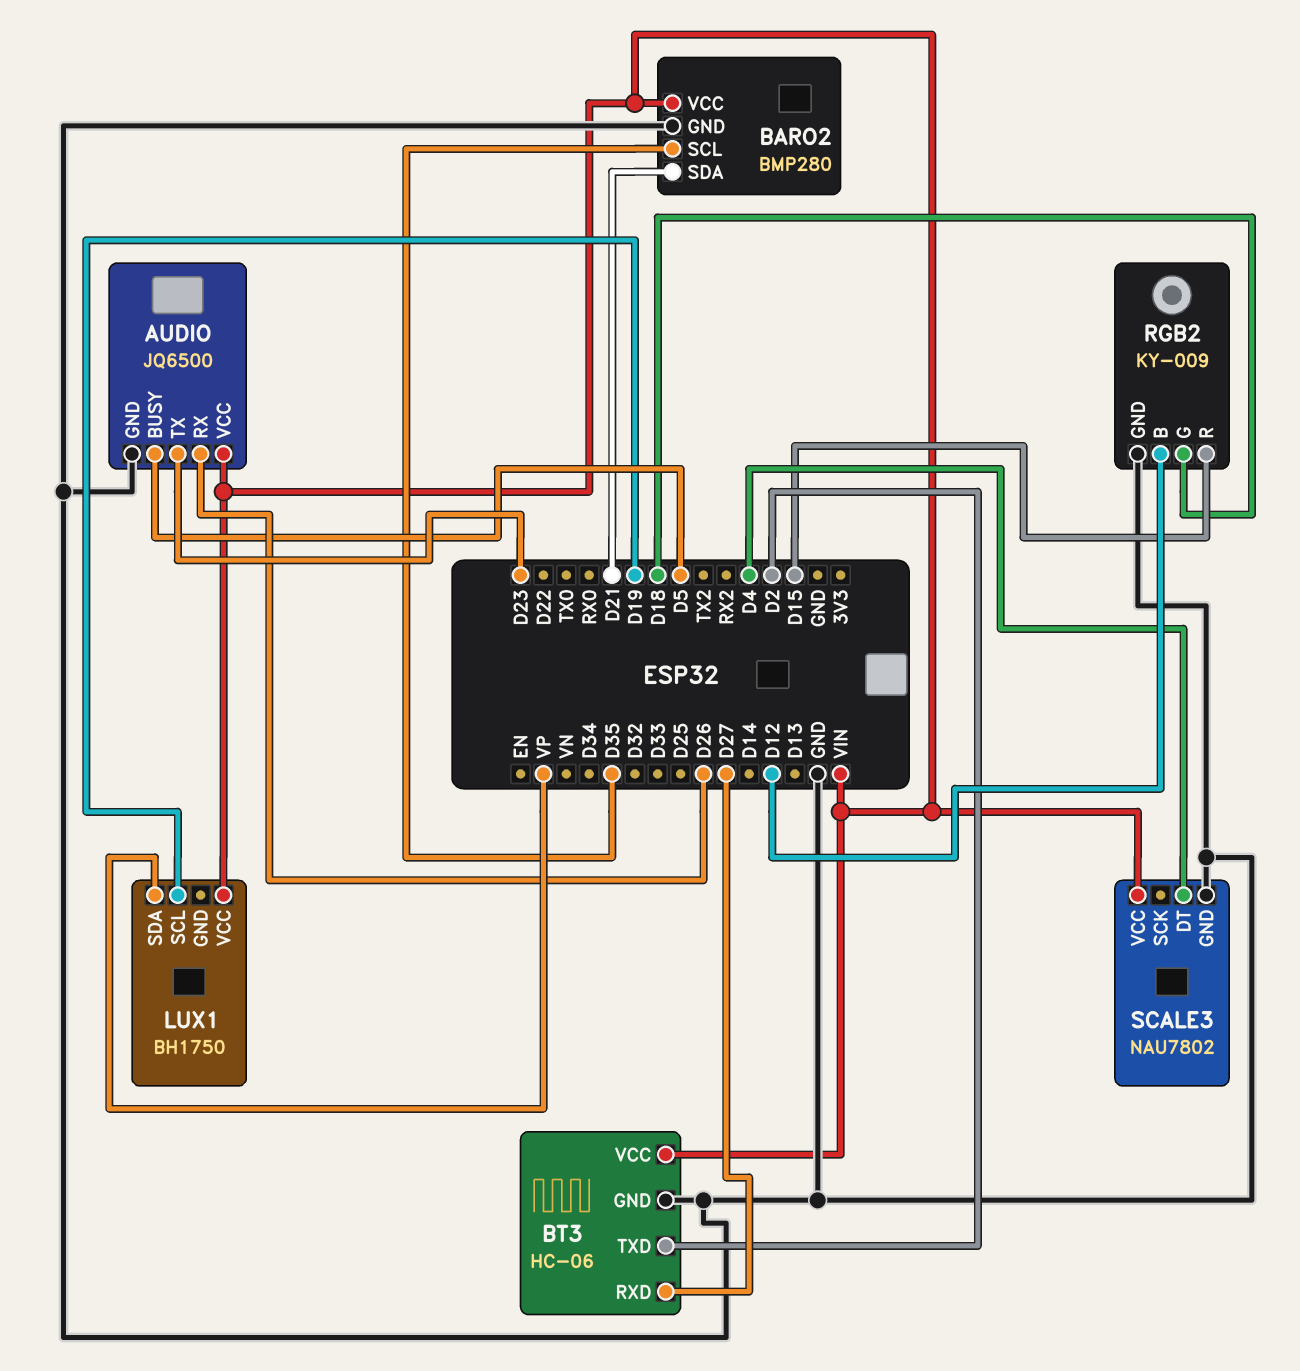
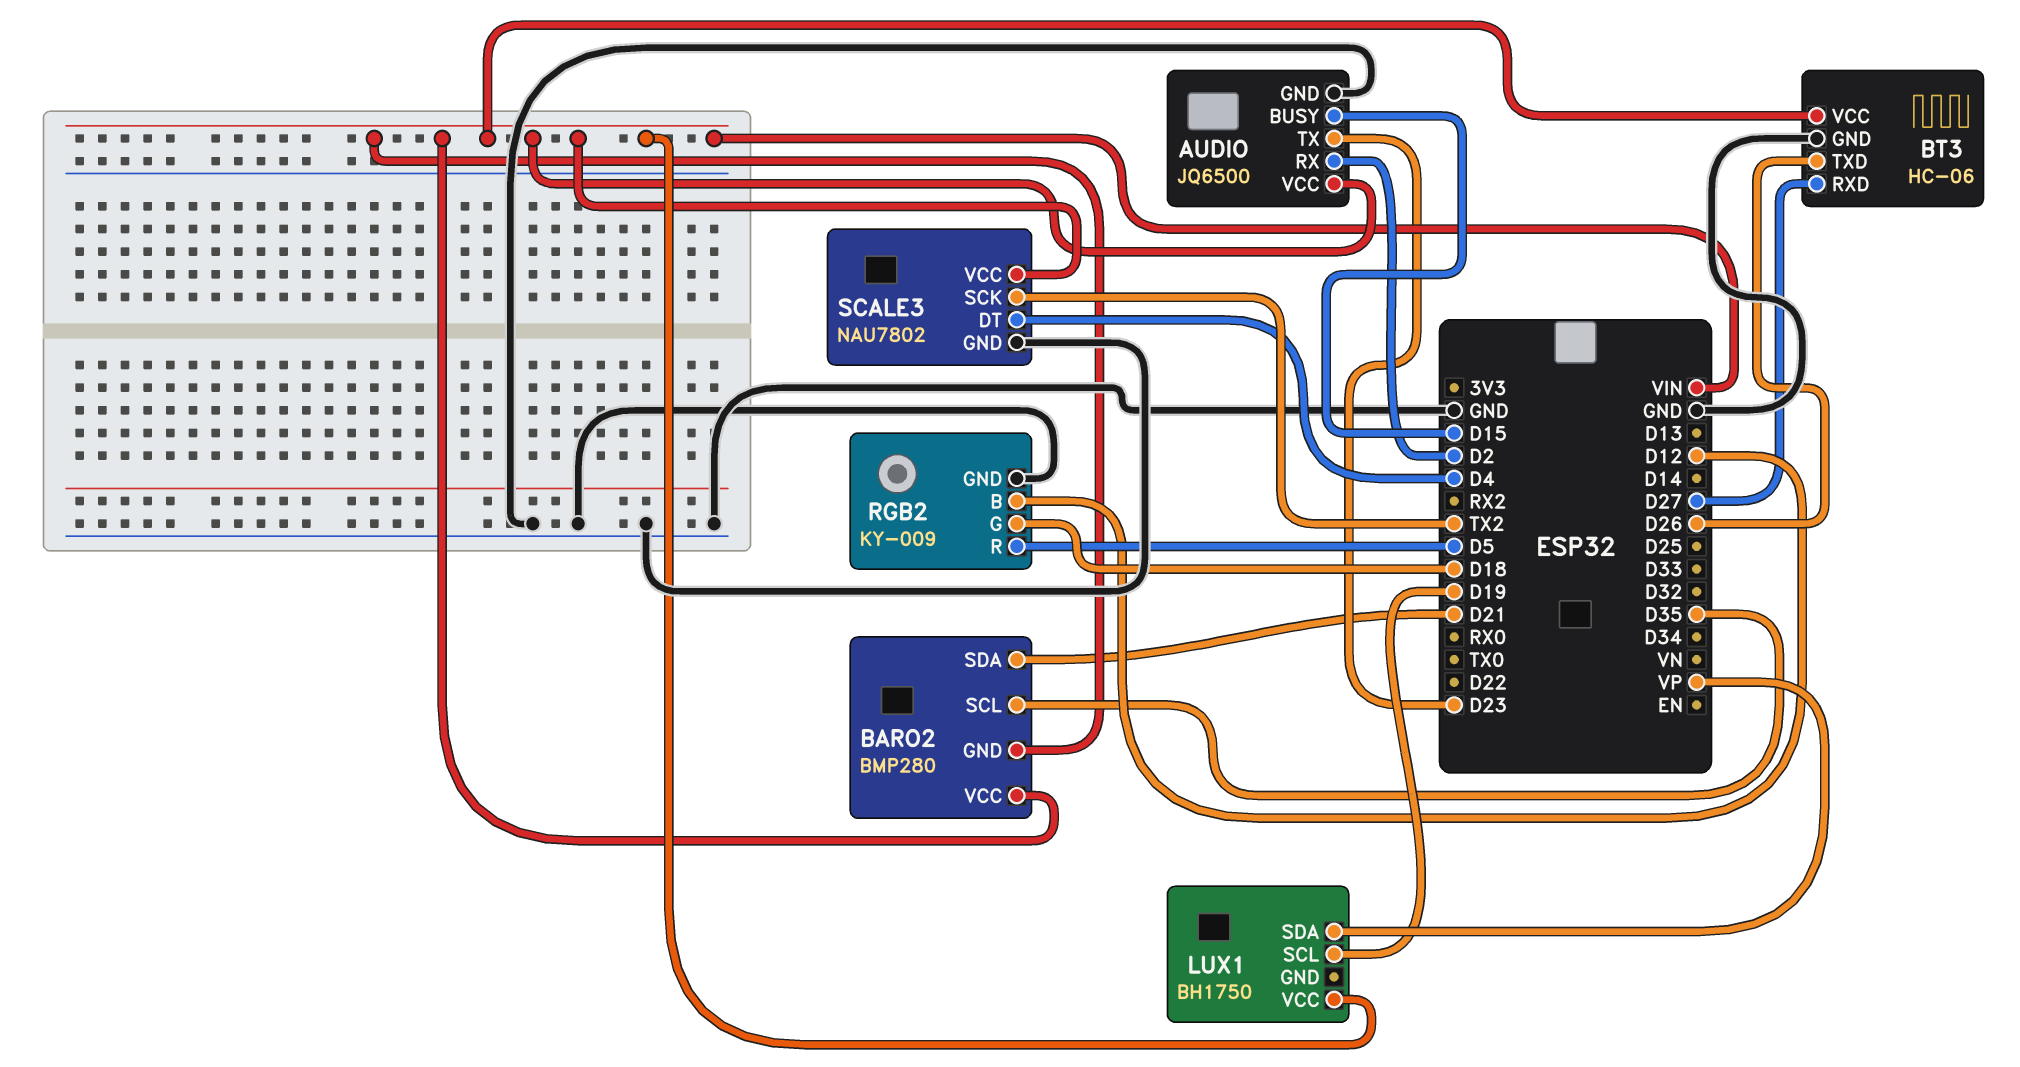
AUDIO pin BUSY: D5 -> D15
AUDIO pin RX: D26 -> D2
BARO2 pin GND: GND -> VIN
BT3 pin TXD: D2 -> D26
RGB2 pin R: D15 -> D5
SCALE3 pin SCK: none -> TX2

